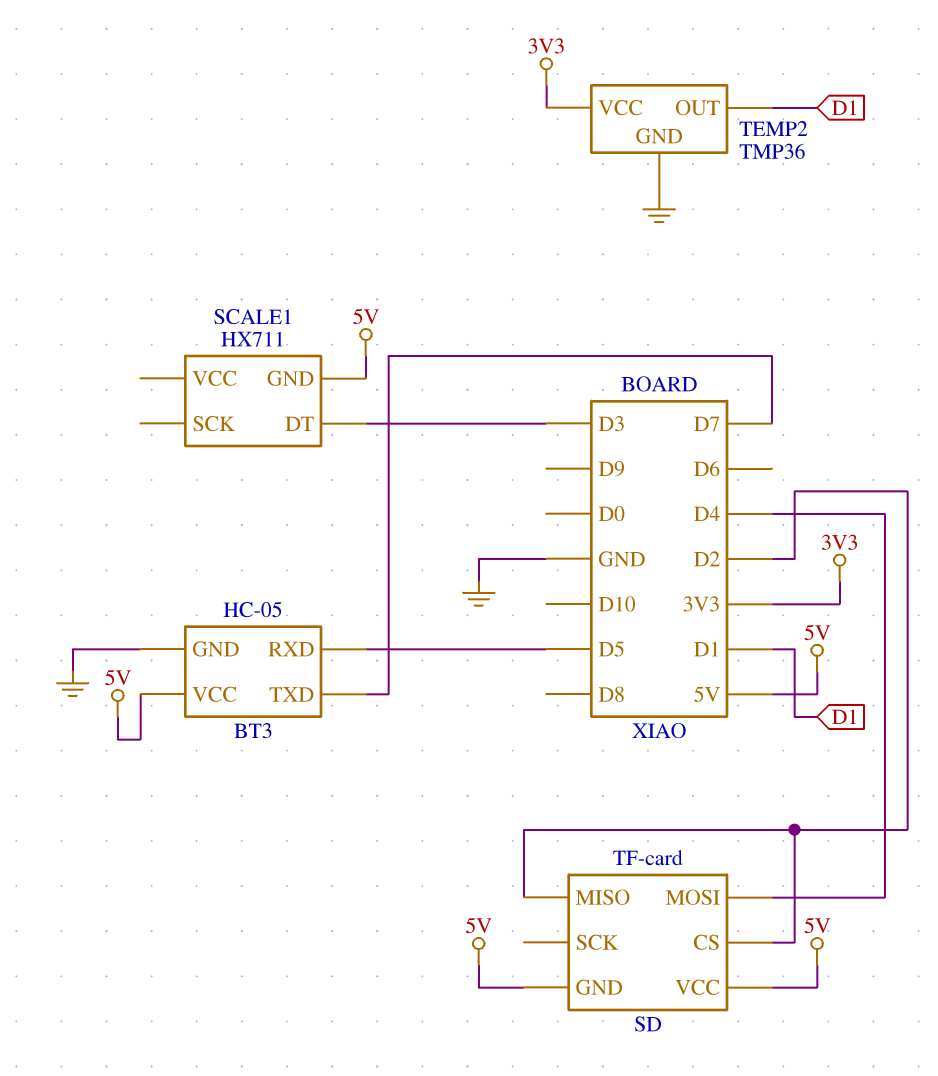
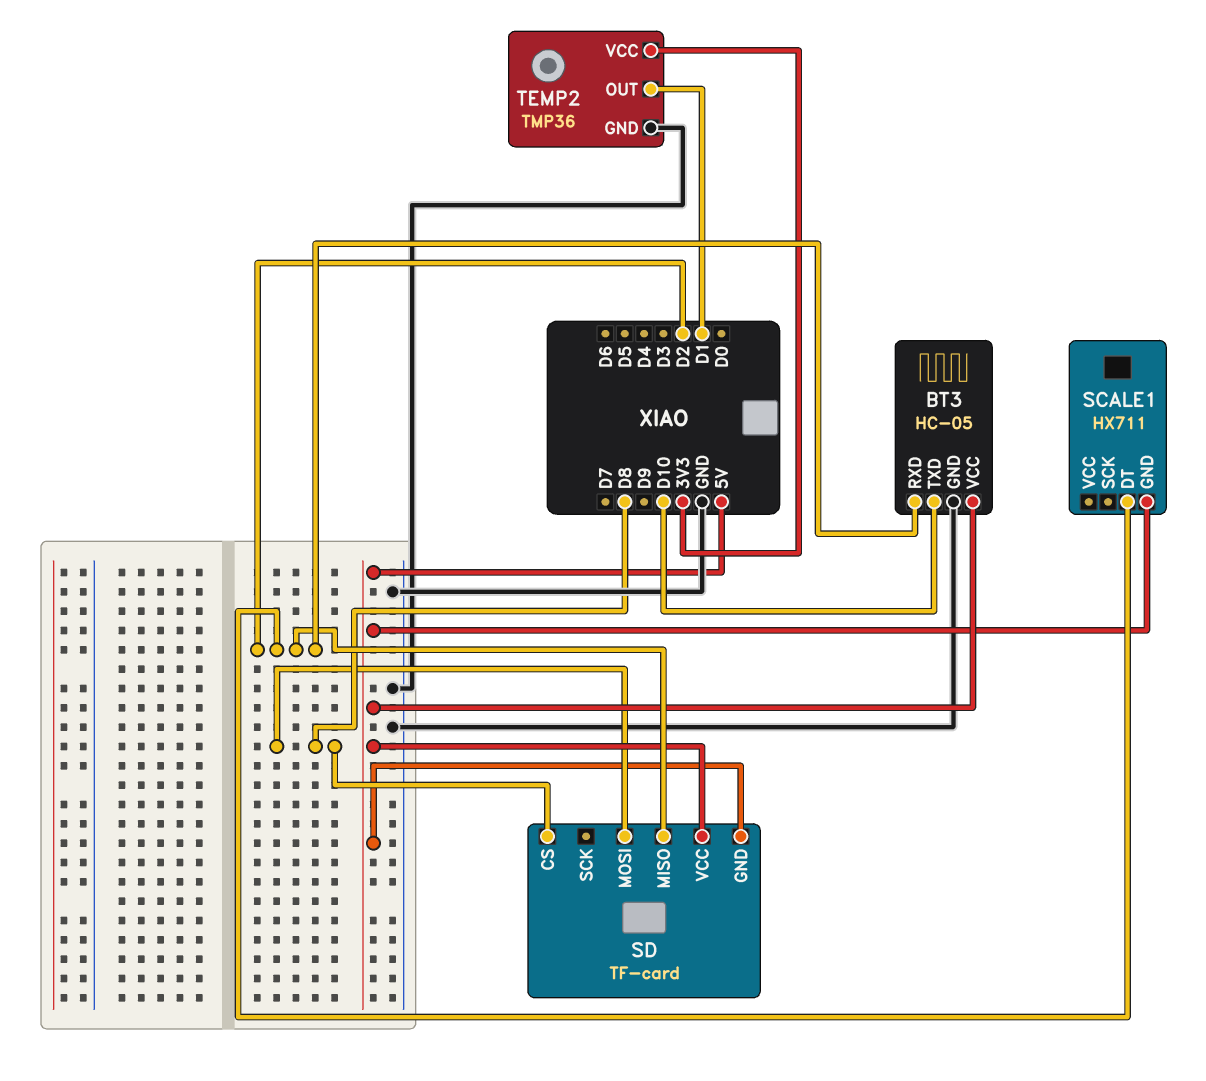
BT3 pin RXD: D5 -> D2
BT3 pin TXD: D7 -> D10
SCALE1 pin DT: D3 -> D2
SD pin CS: D2 -> D8
SD pin MOSI: D4 -> D8

